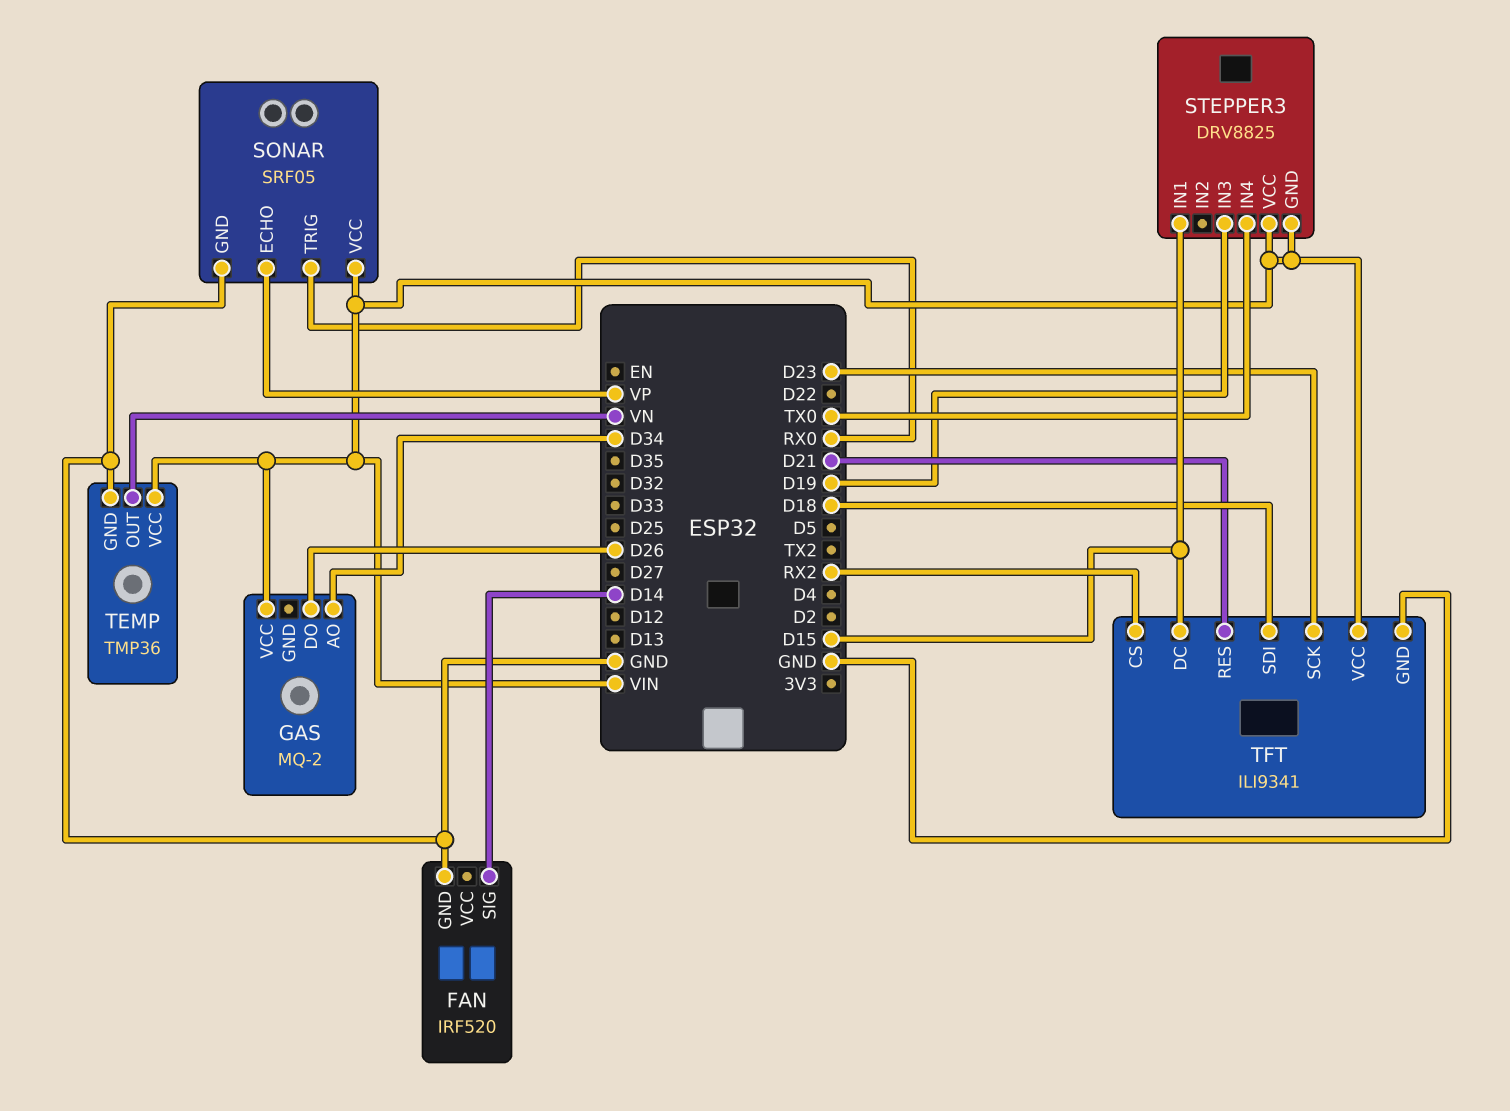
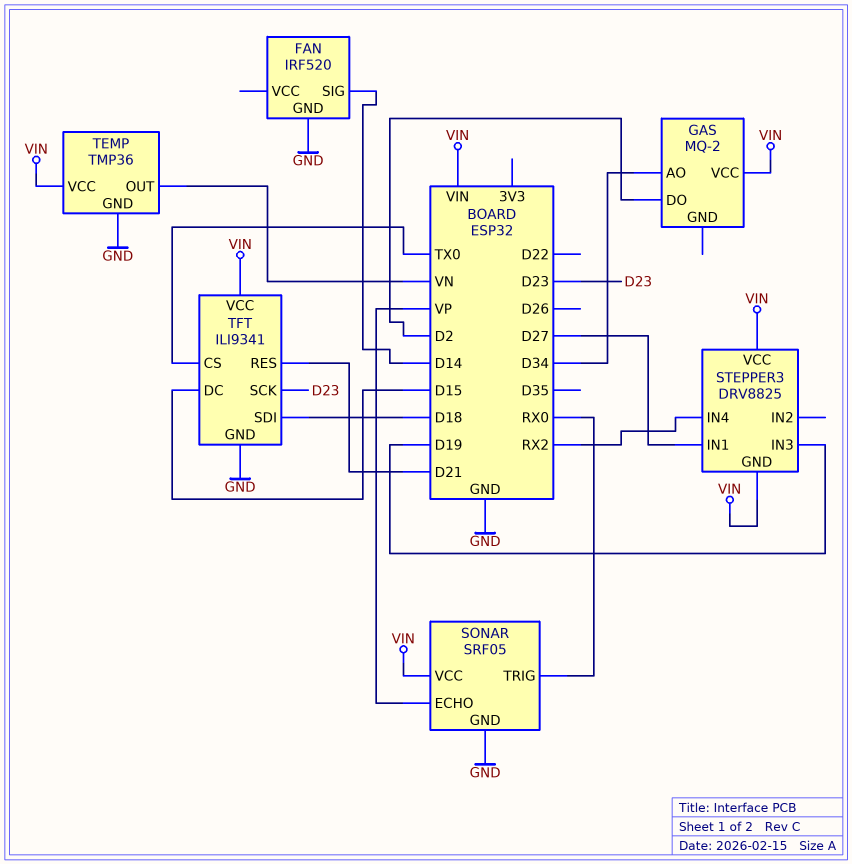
GAS pin DO: D26 -> D2
STEPPER3 pin IN1: D15 -> D27
STEPPER3 pin IN4: TX0 -> RX2
TFT pin CS: RX2 -> TX0

